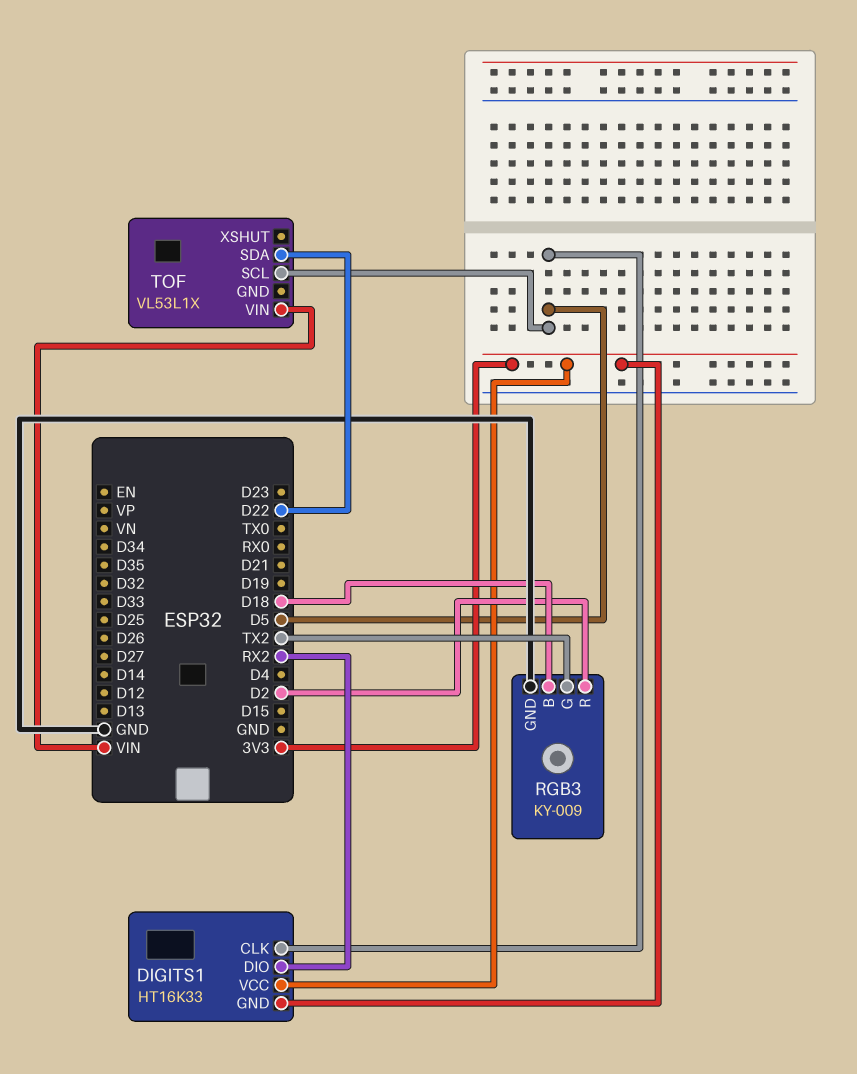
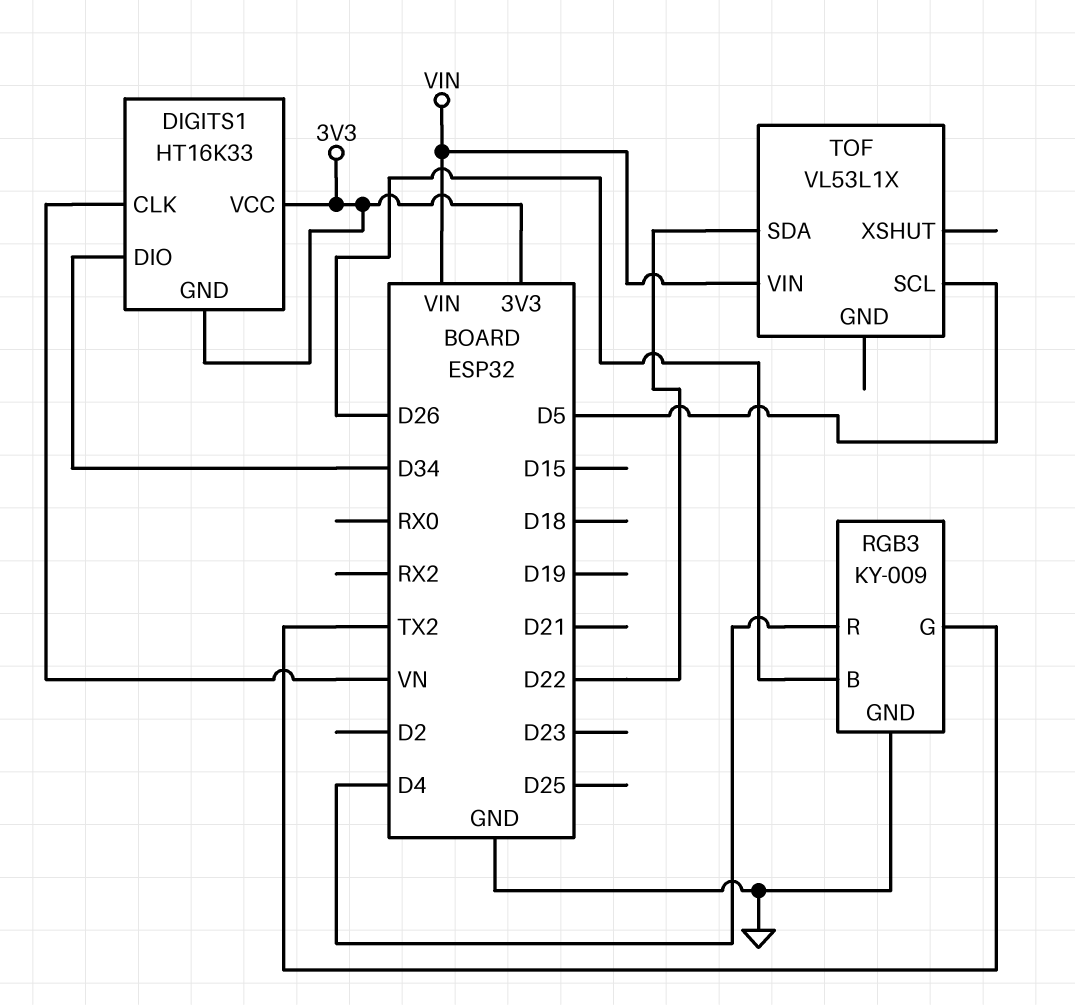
DIGITS1 pin CLK: D5 -> VN
DIGITS1 pin DIO: RX2 -> D34
RGB3 pin B: D18 -> D26
RGB3 pin R: D2 -> D4

